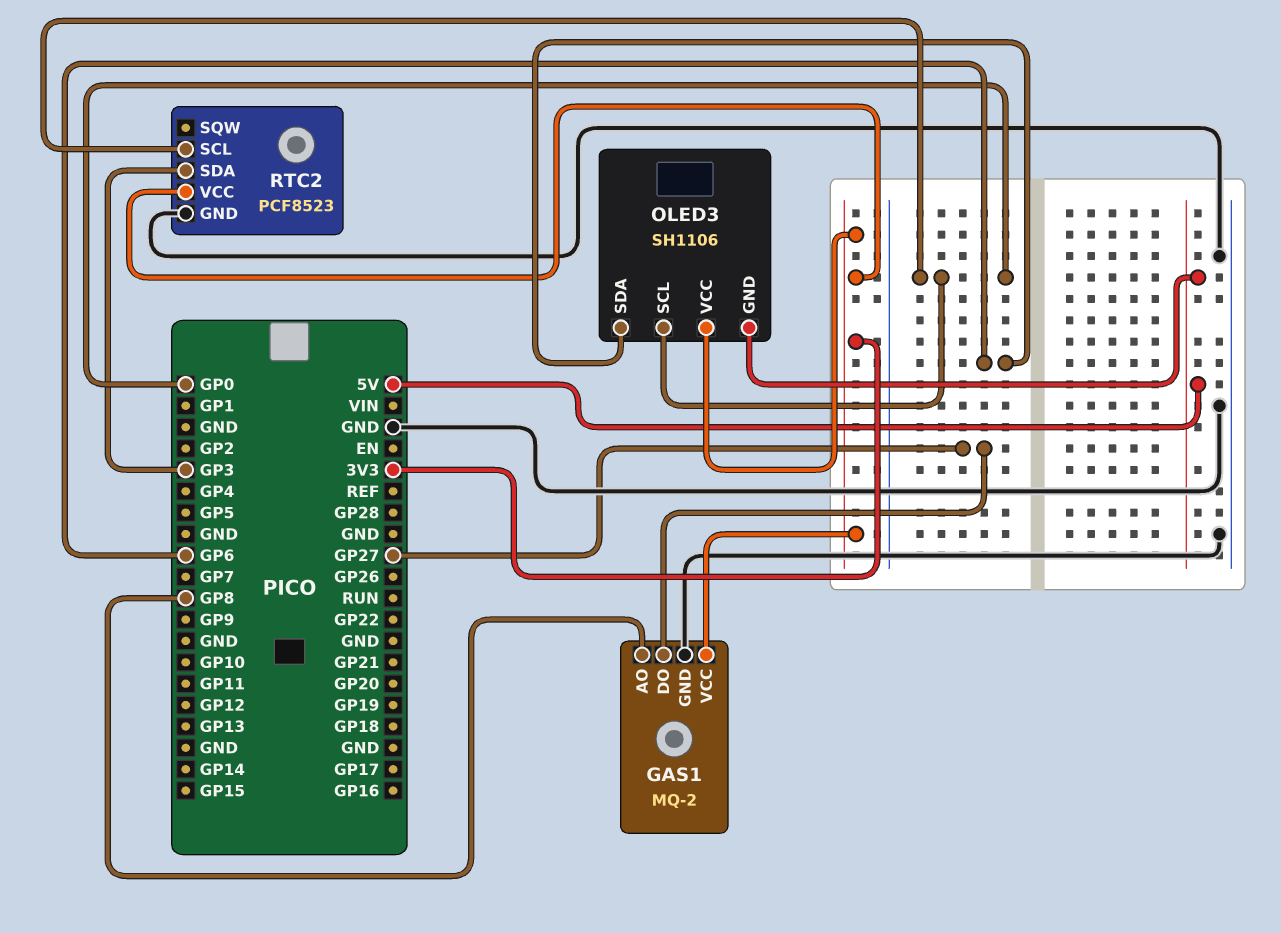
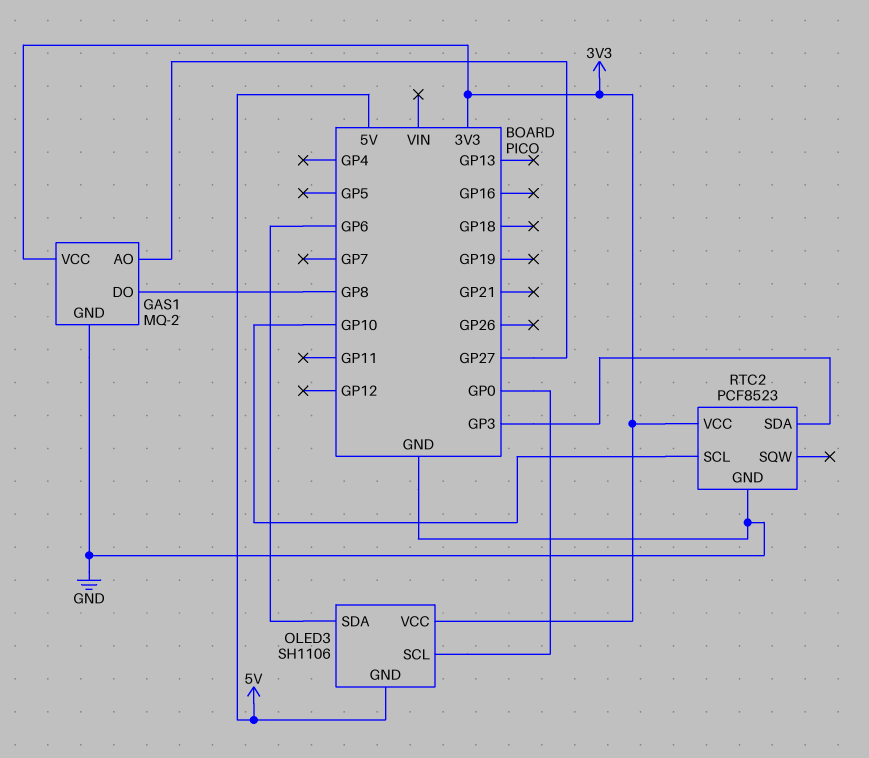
GAS1 pin AO: GP8 -> GP27
GAS1 pin DO: GP27 -> GP8
RTC2 pin SCL: GP0 -> GP10

